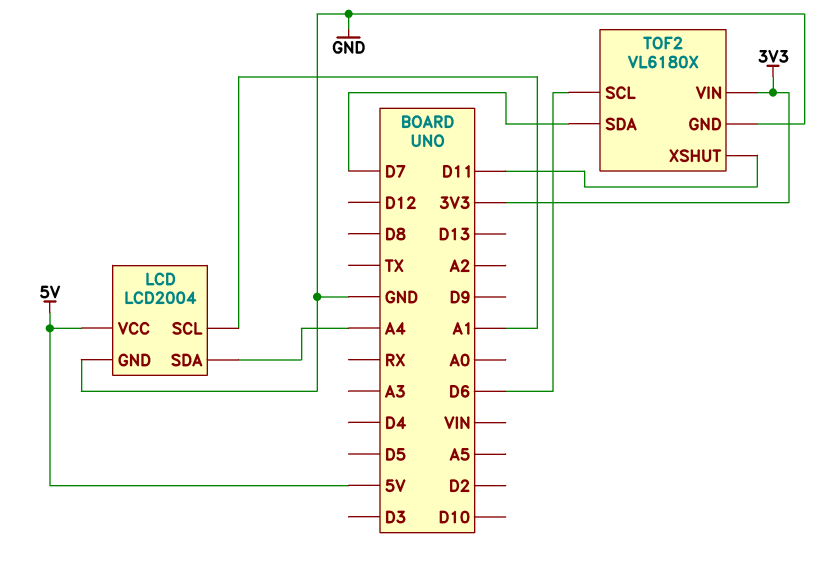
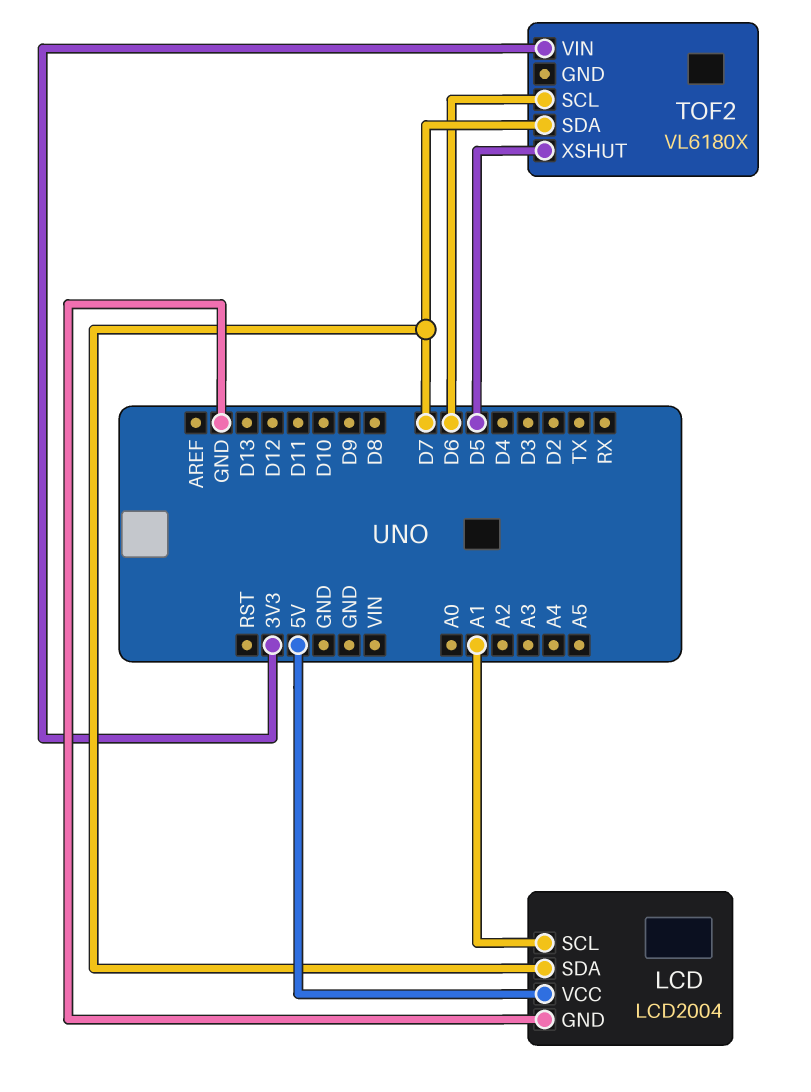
LCD pin SDA: A4 -> D7
TOF2 pin GND: GND -> none
TOF2 pin XSHUT: D11 -> D5

